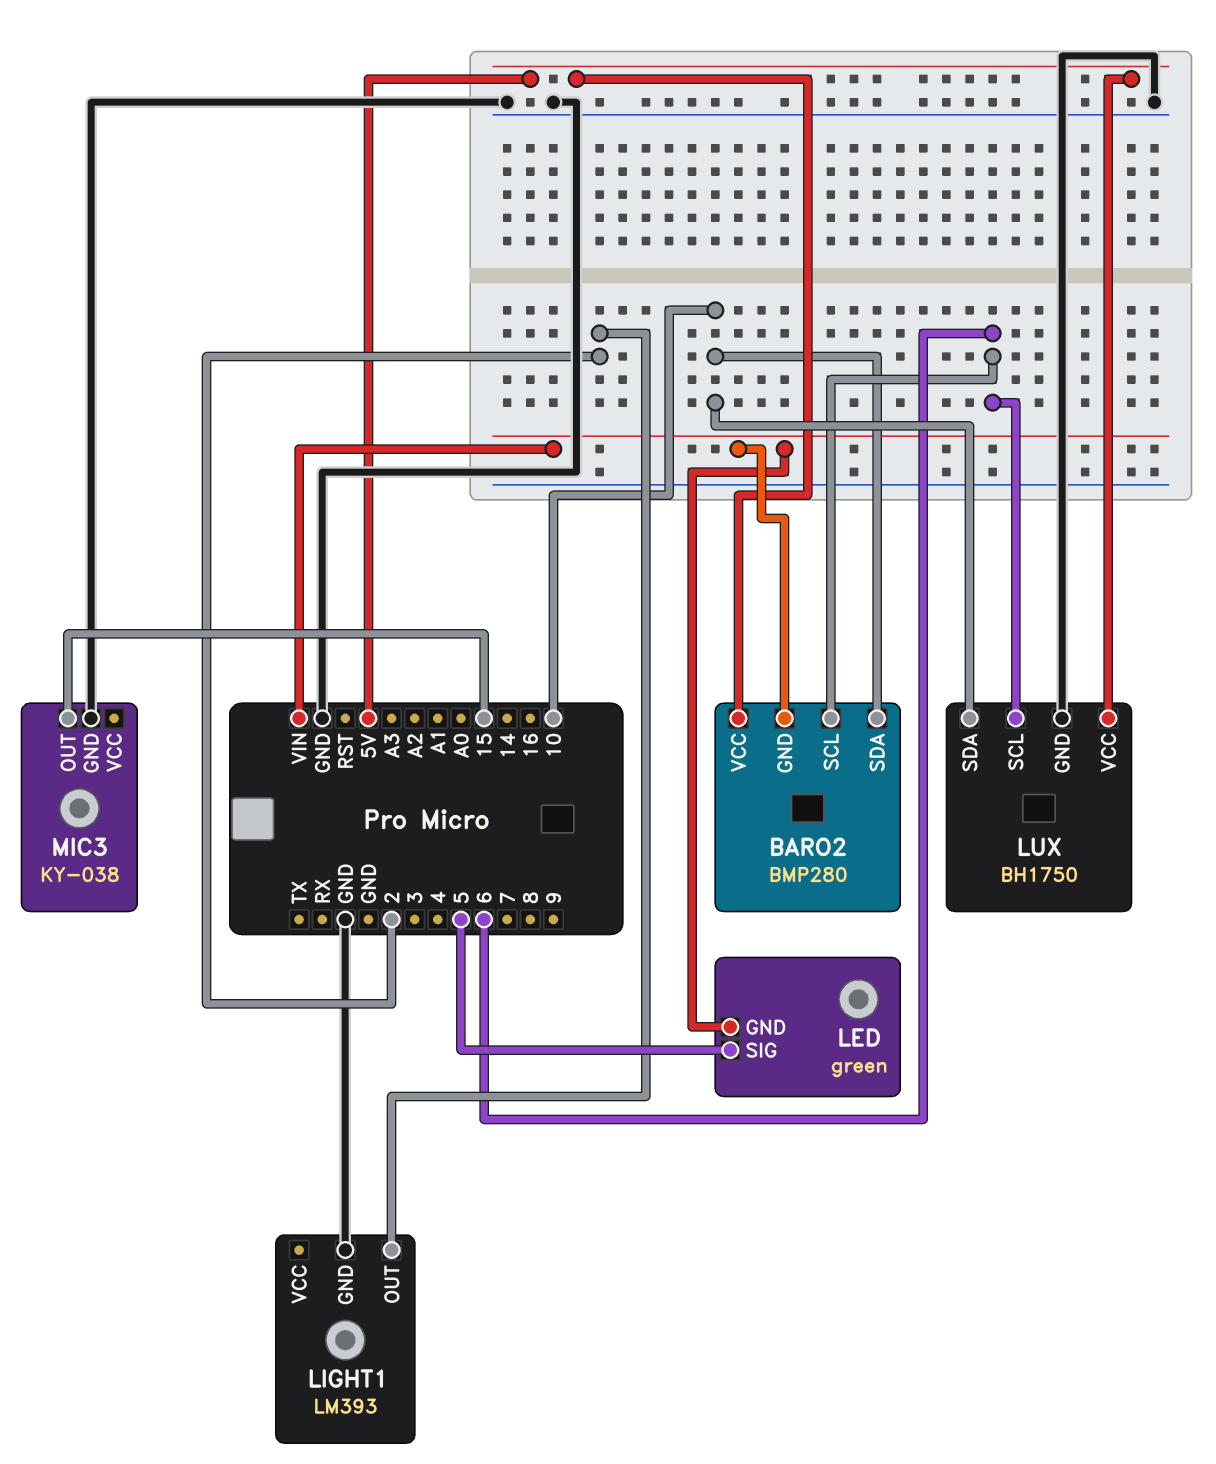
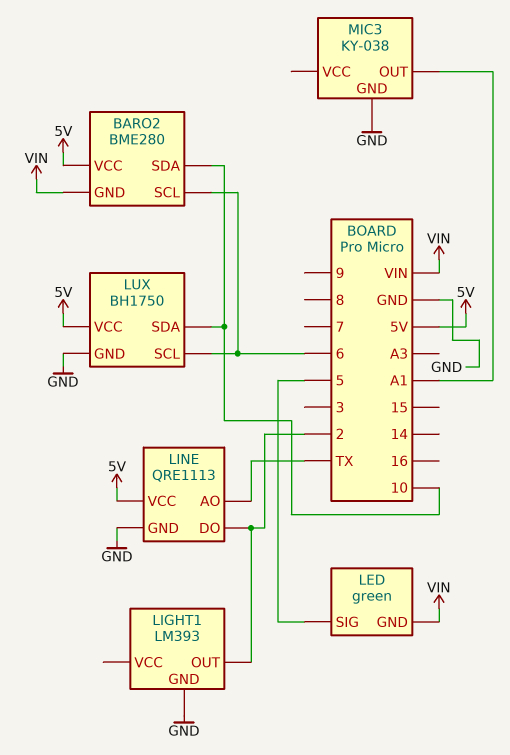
BARO2: BMP280 -> BME280
LINE: none -> QRE1113
LINE pin AO: none -> TX
LINE pin DO: none -> 2
LINE pin GND: none -> GND
LINE pin VCC: none -> 5V
MIC3 pin OUT: 15 -> A1

